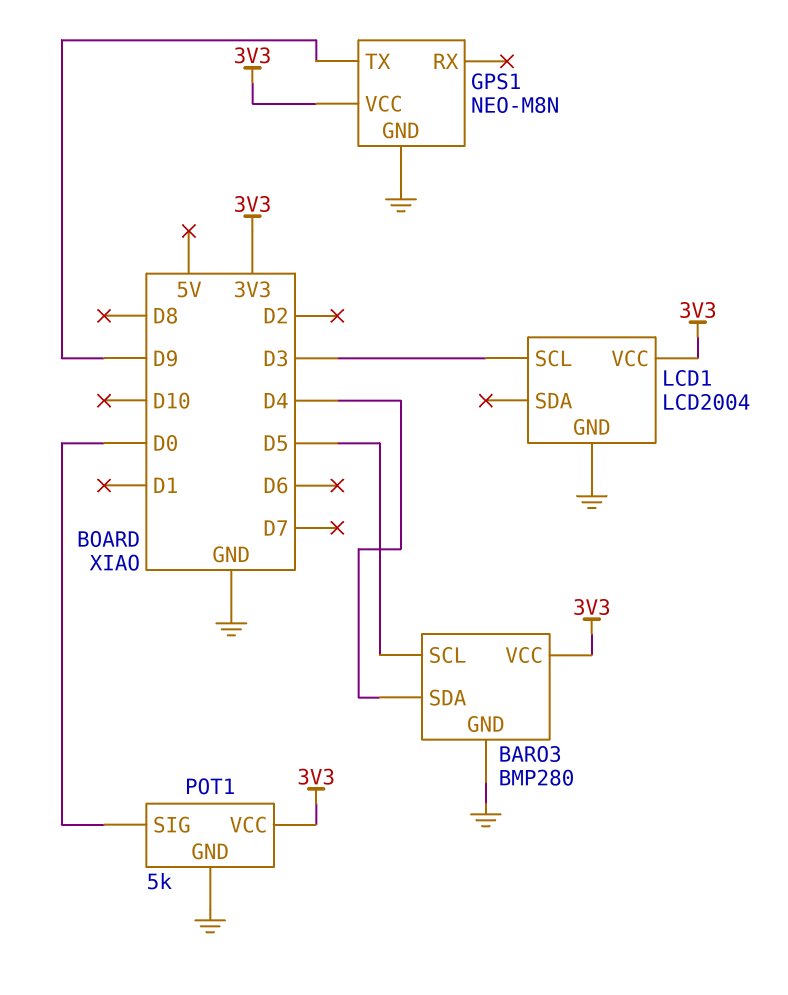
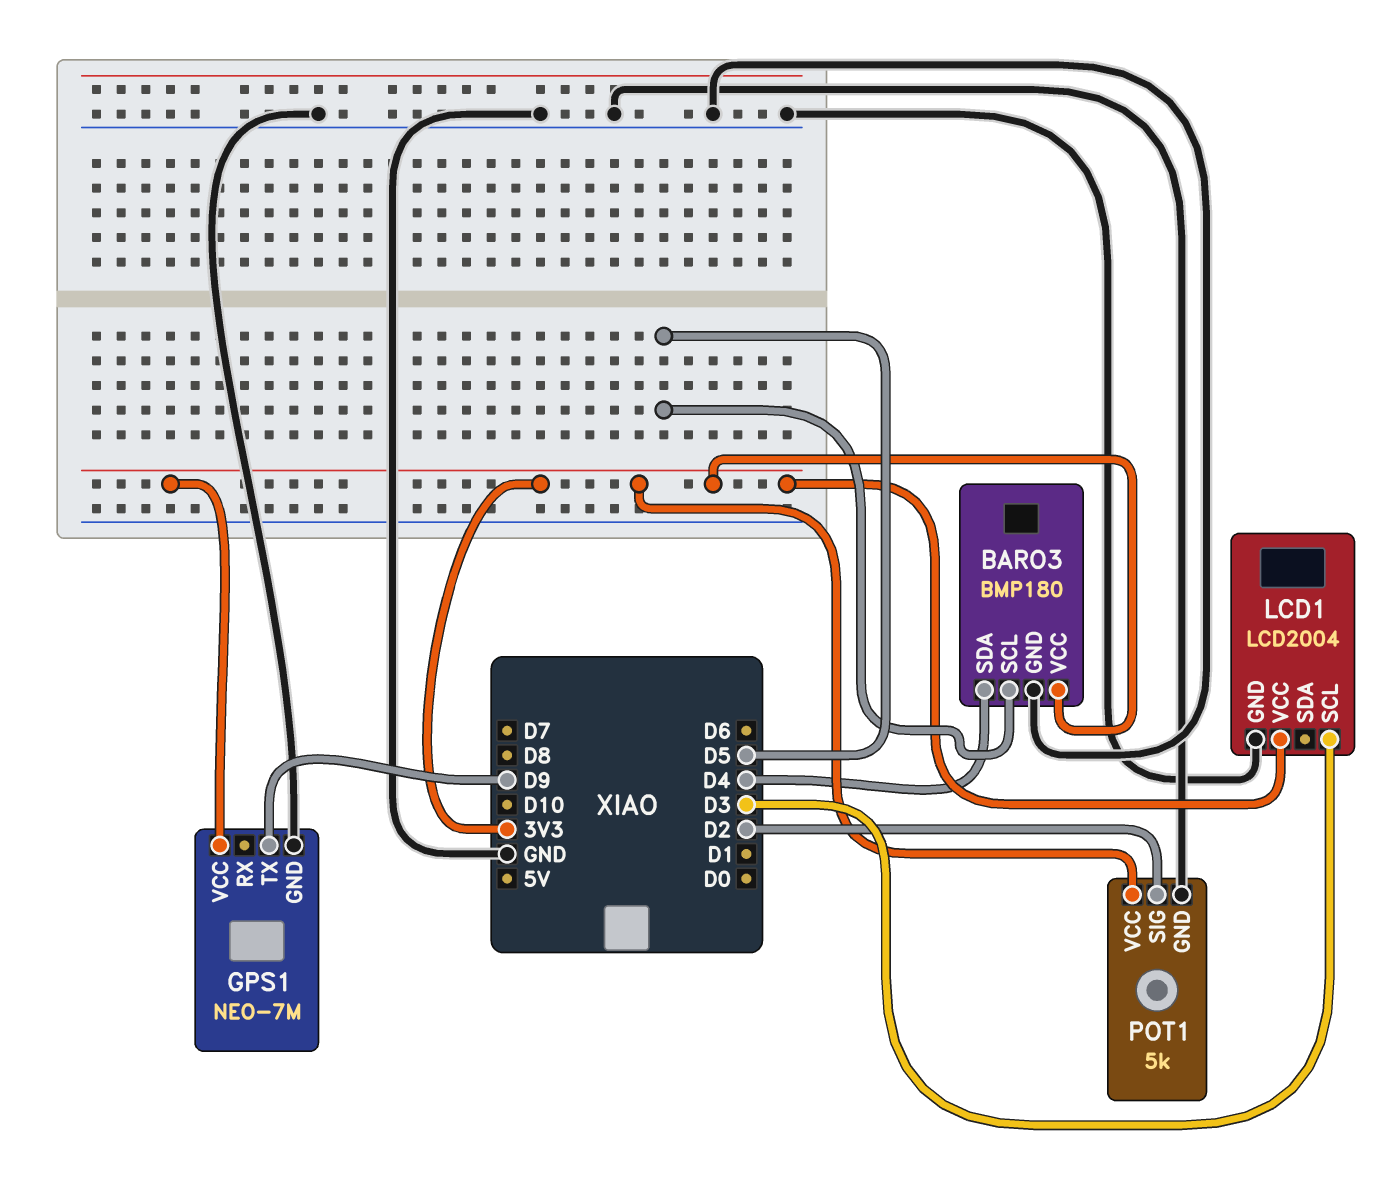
BARO3: BMP280 -> BMP180
GPS1: NEO-M8N -> NEO-7M
POT1 pin SIG: D0 -> D2

